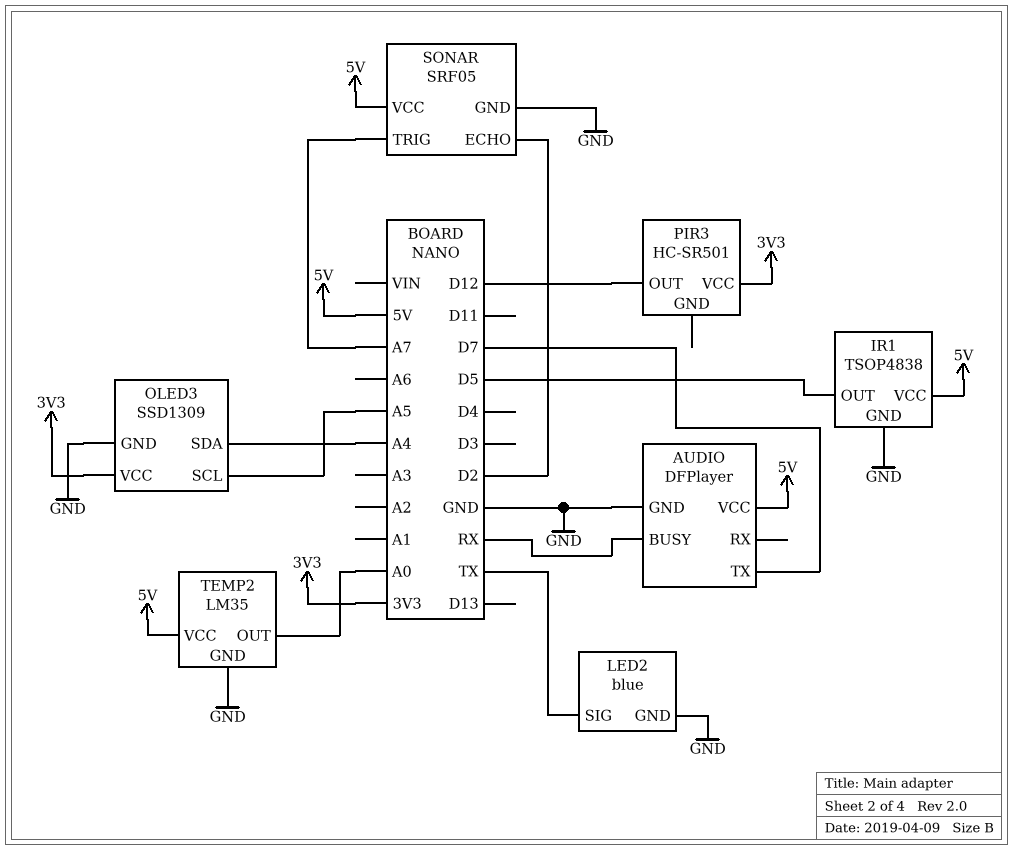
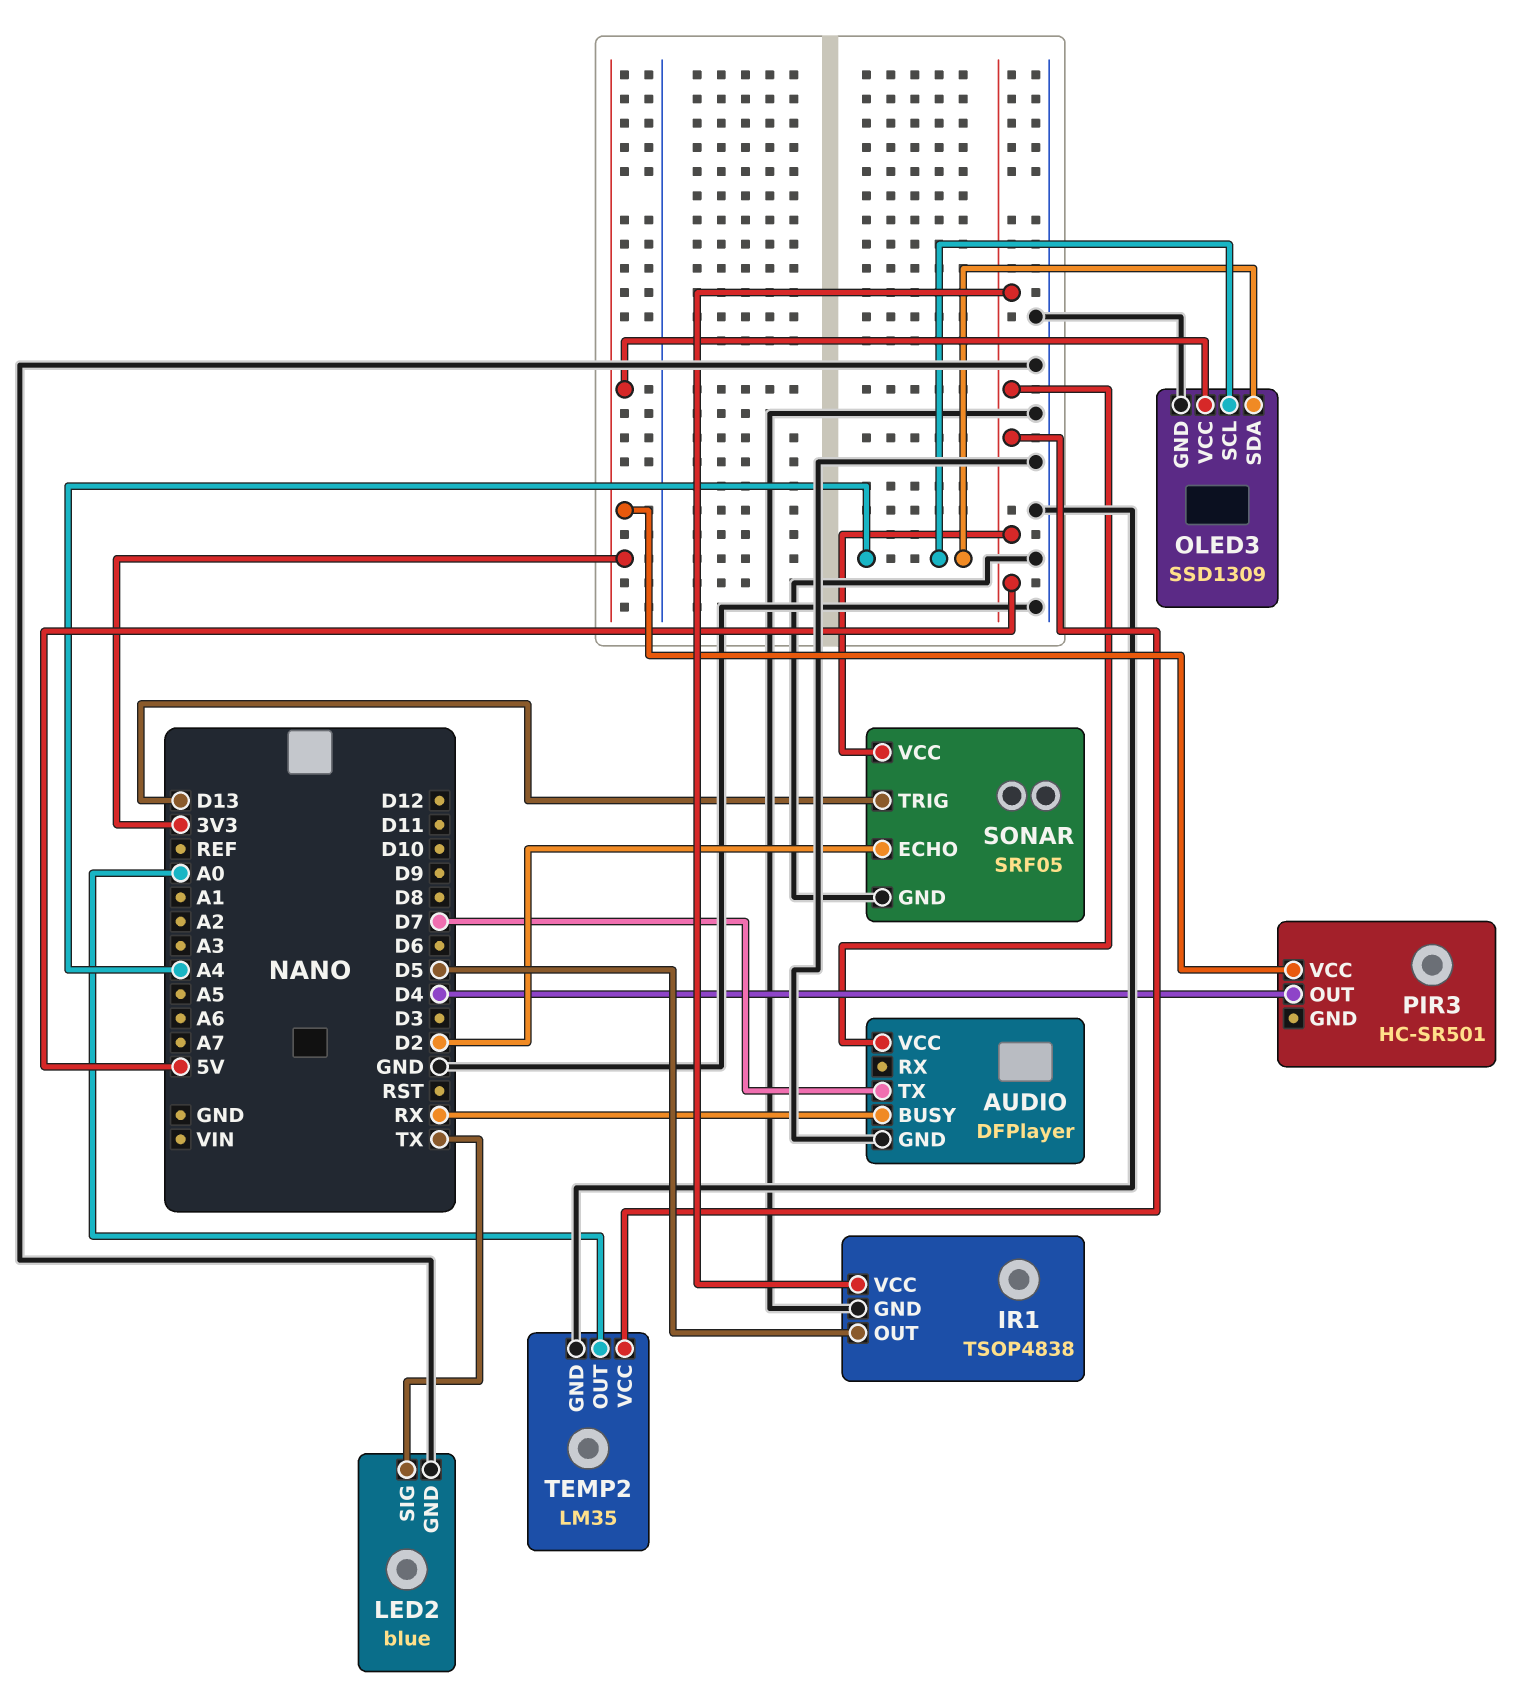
OLED3 pin SCL: A5 -> A4
PIR3 pin OUT: D12 -> D4
SONAR pin TRIG: A7 -> D13

